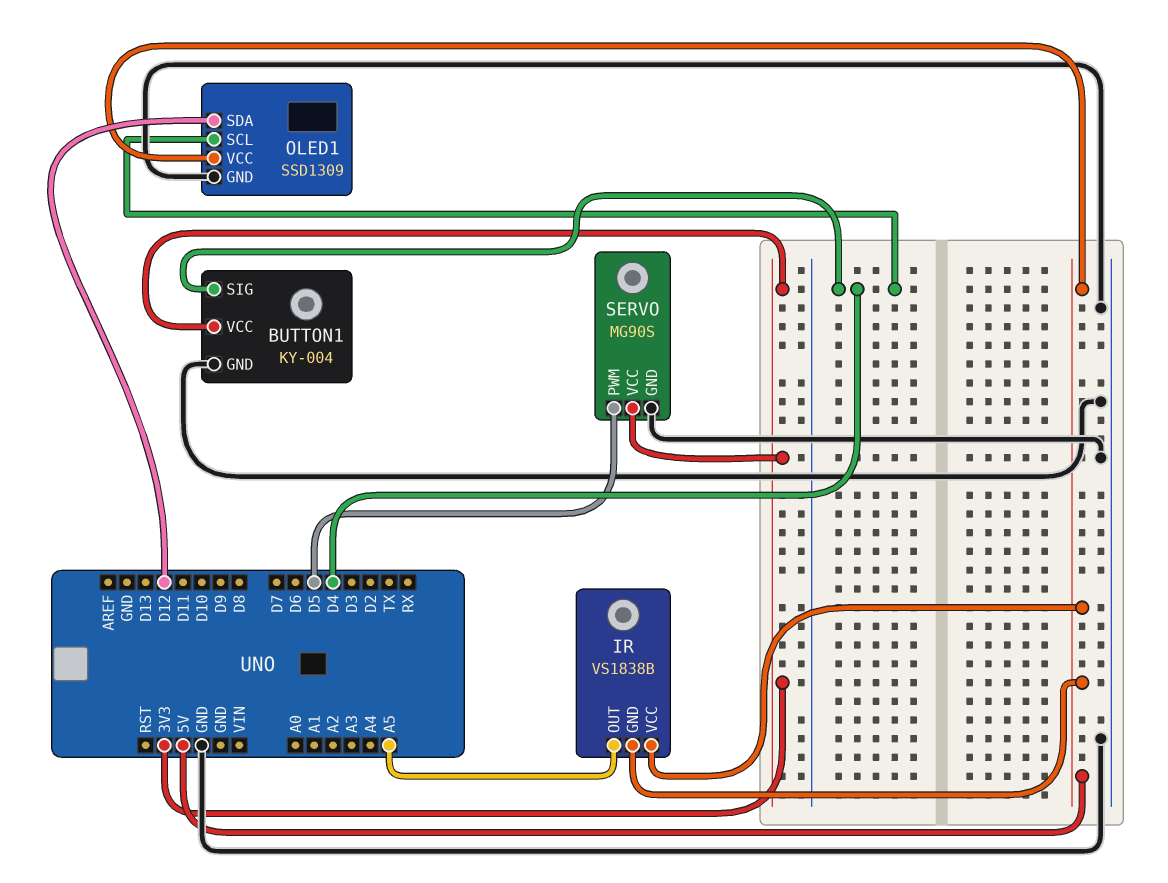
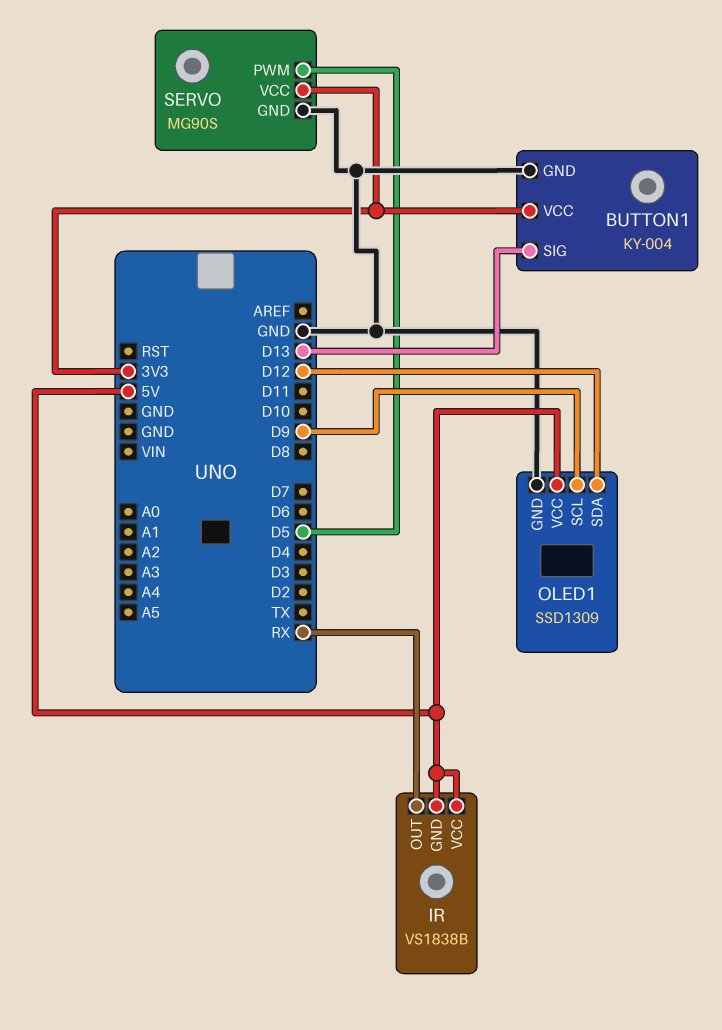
BUTTON1 pin SIG: D4 -> D13
IR pin OUT: A5 -> RX
OLED1 pin SCL: D4 -> D9

